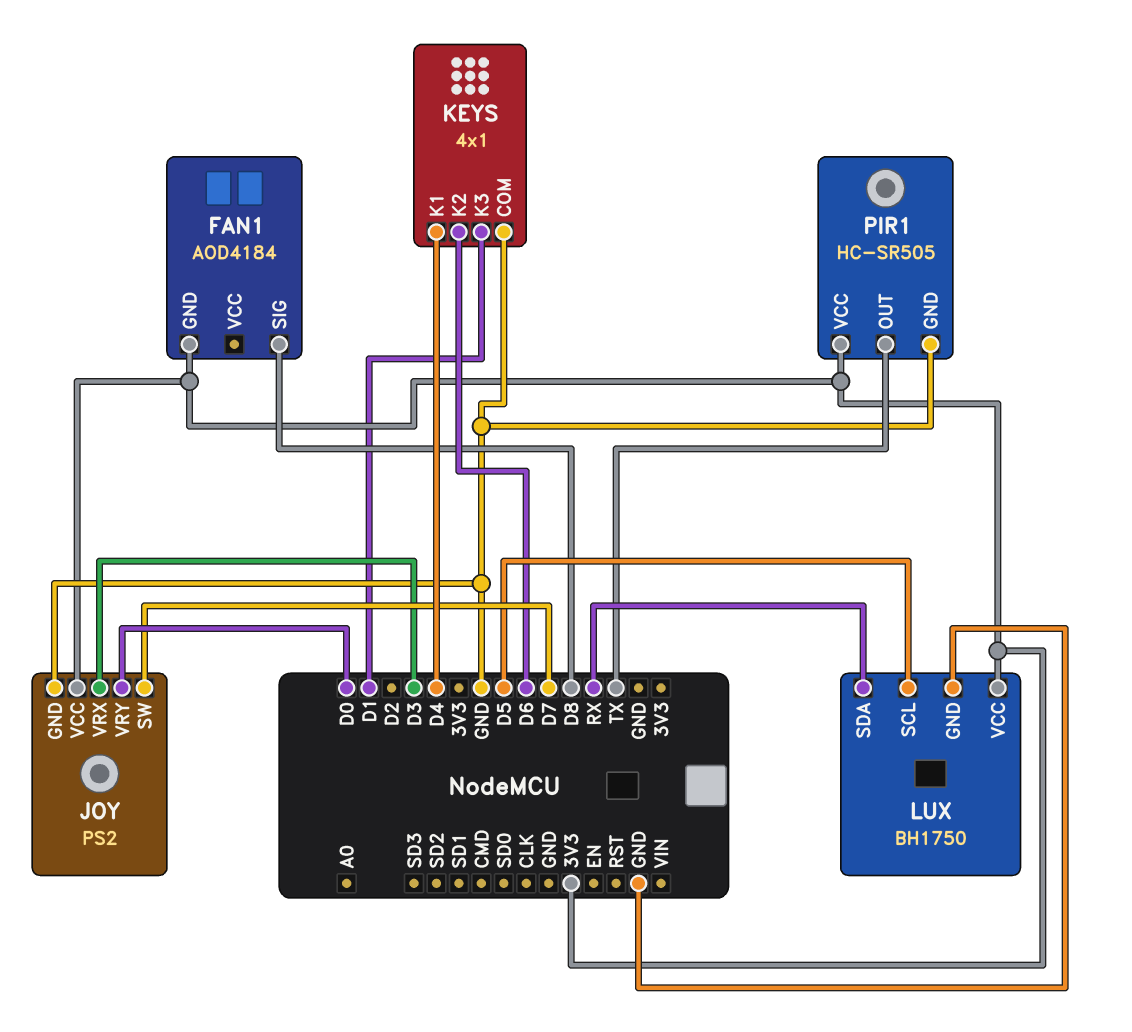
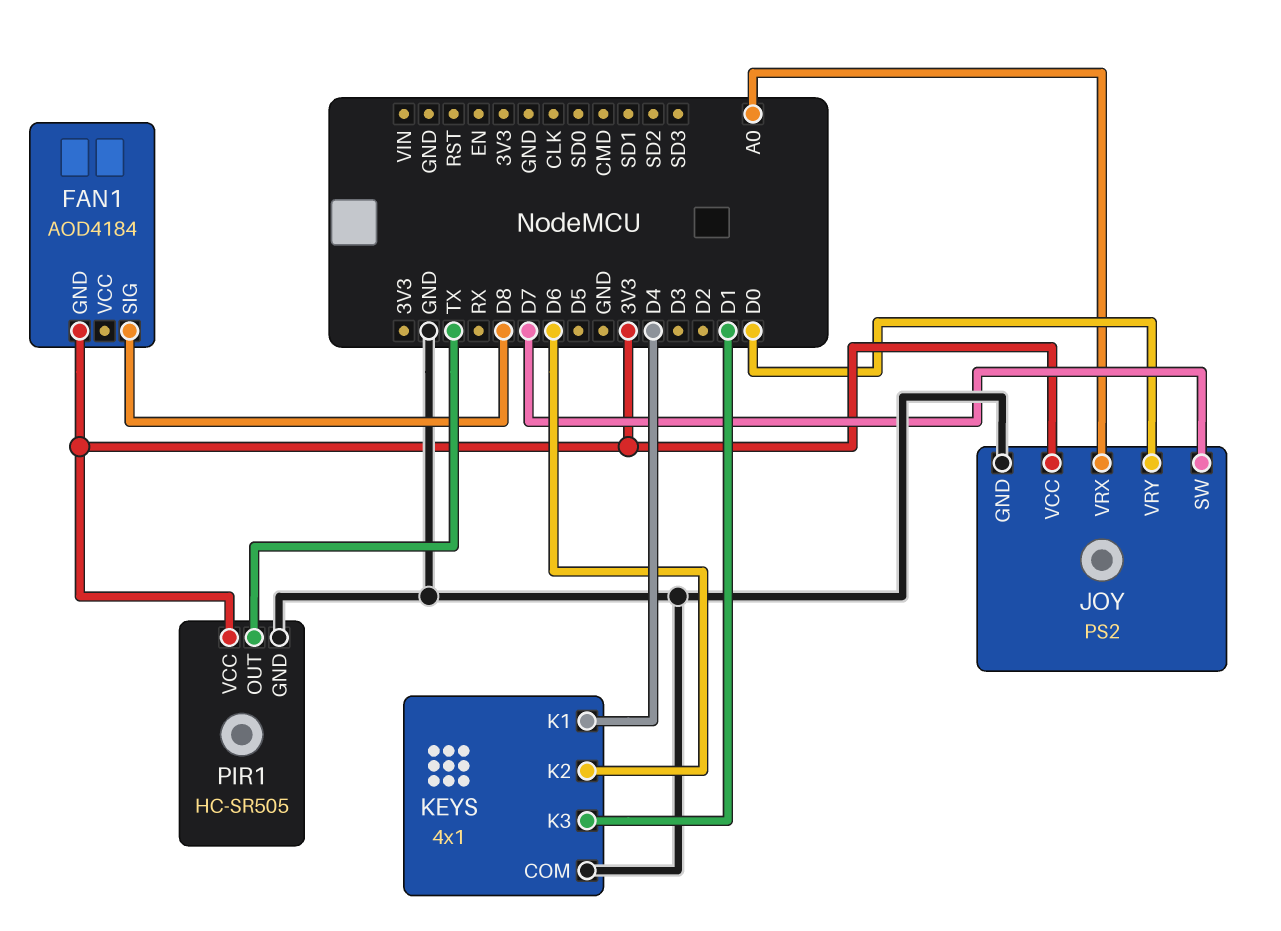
JOY pin VRX: D3 -> A0
LUX: BH1750 -> none
LUX pin GND: GND -> none
LUX pin SCL: D5 -> none
LUX pin SDA: RX -> none
LUX pin VCC: 3V3 -> none

